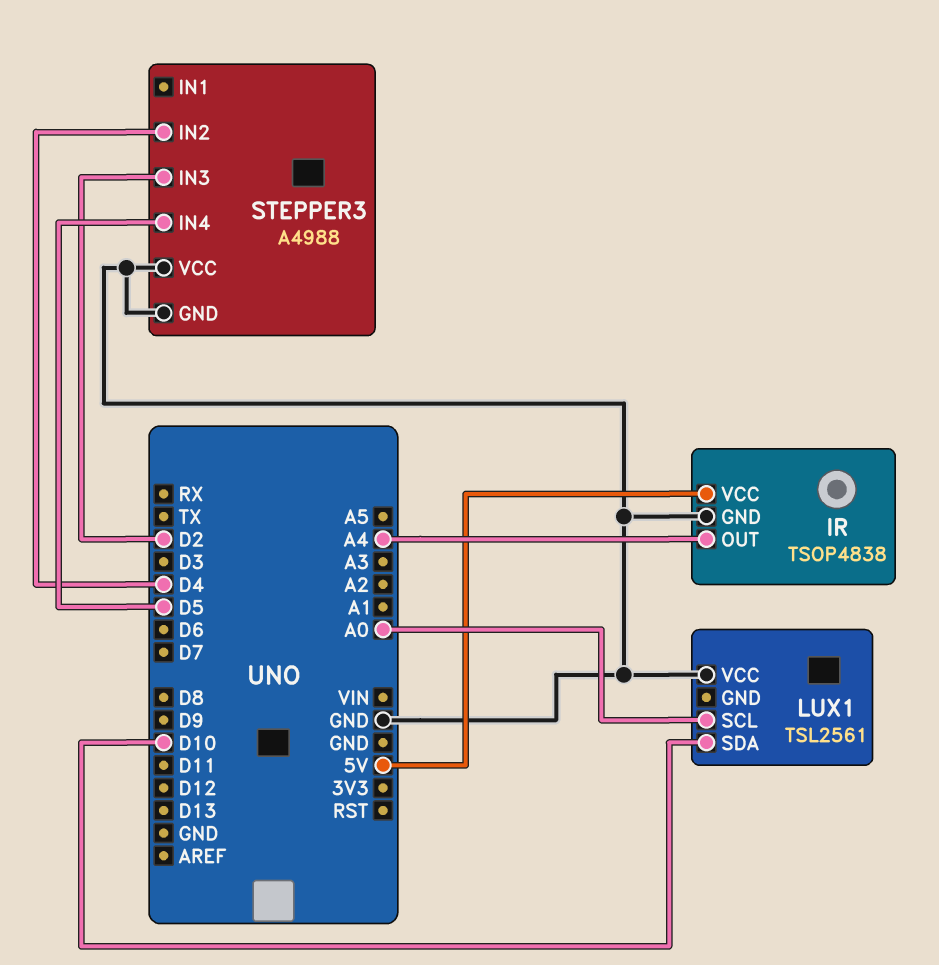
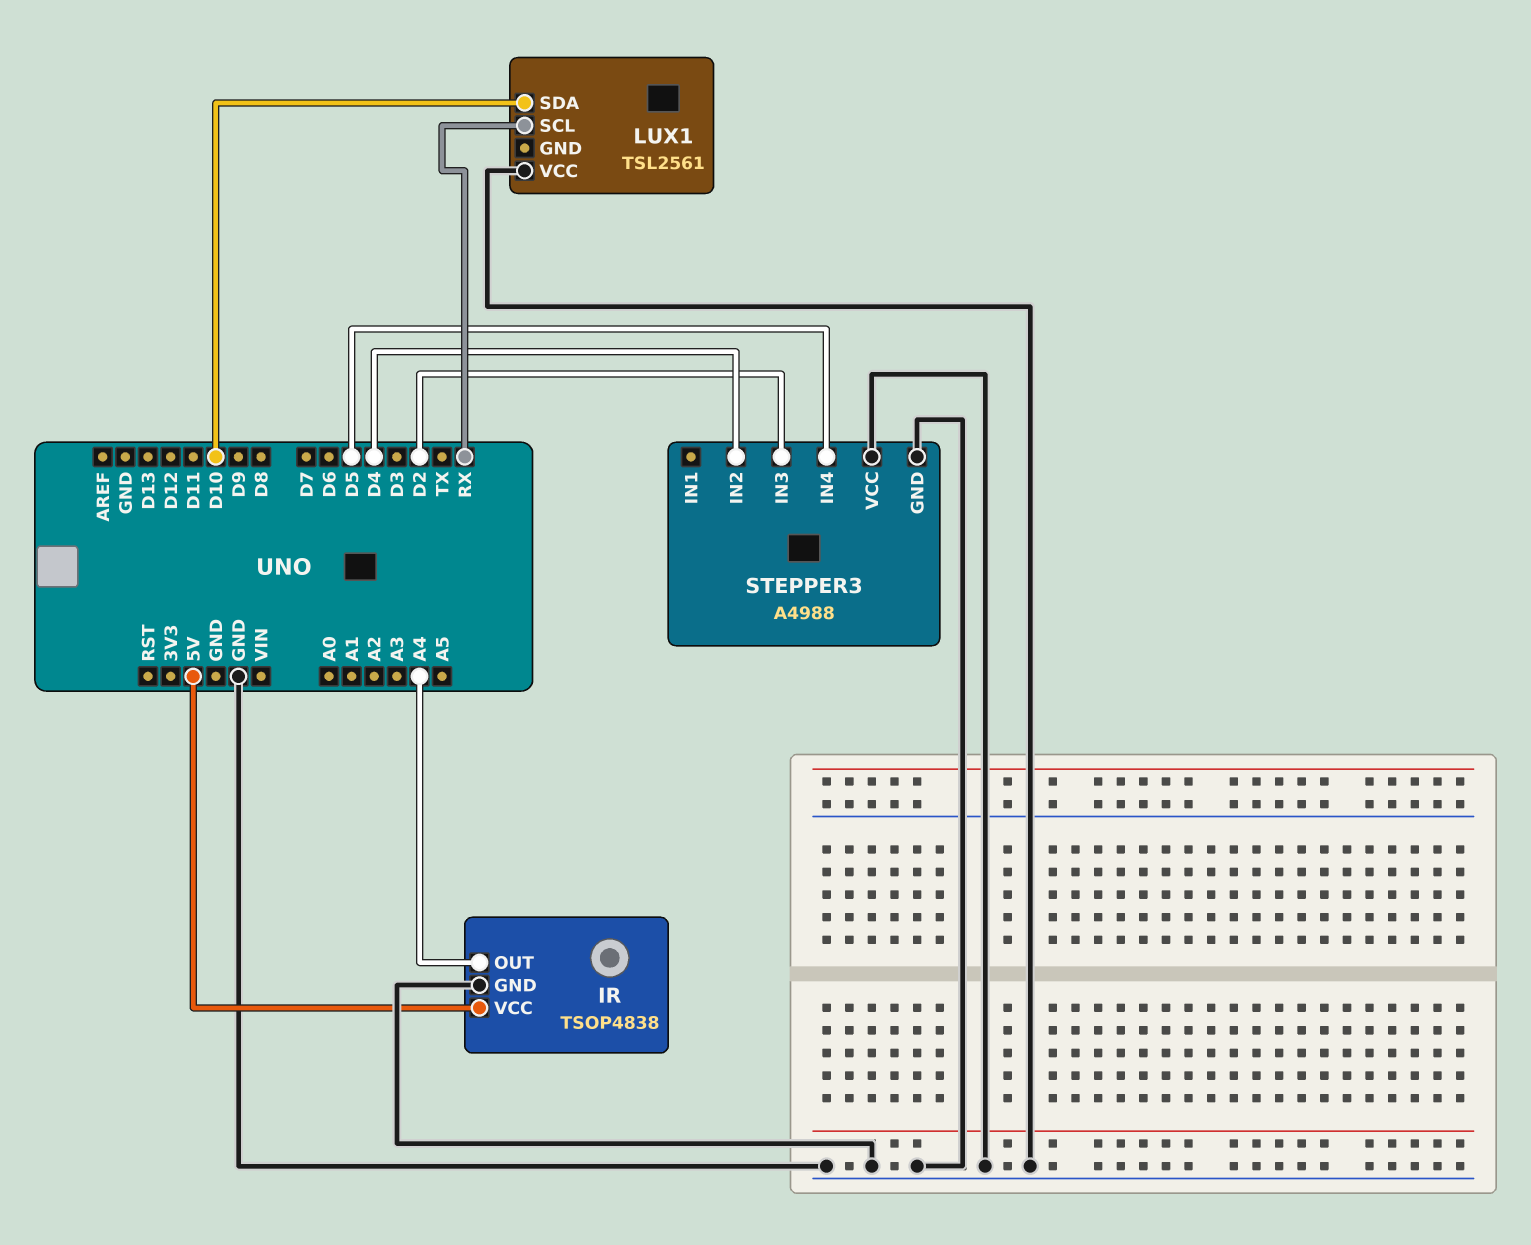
LUX1 pin SCL: A0 -> RX

